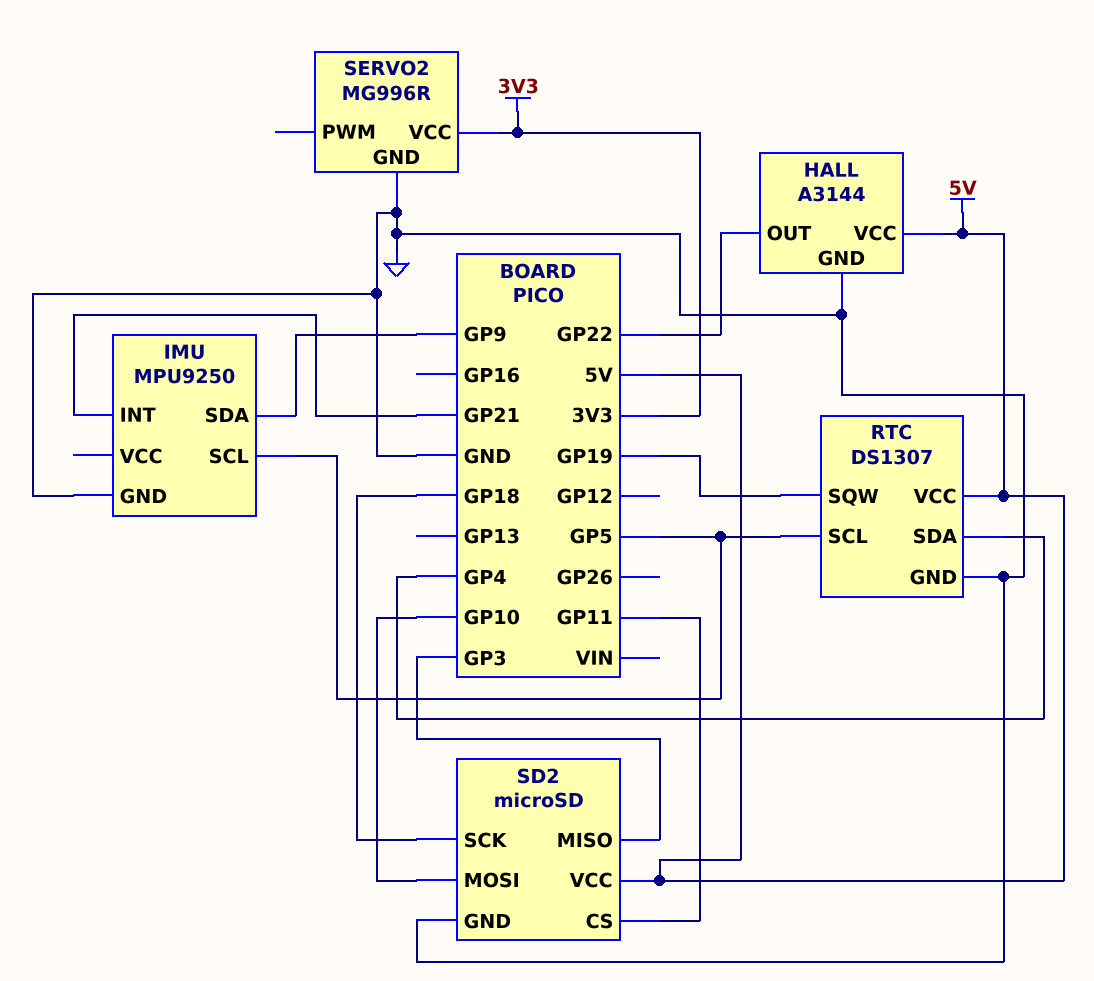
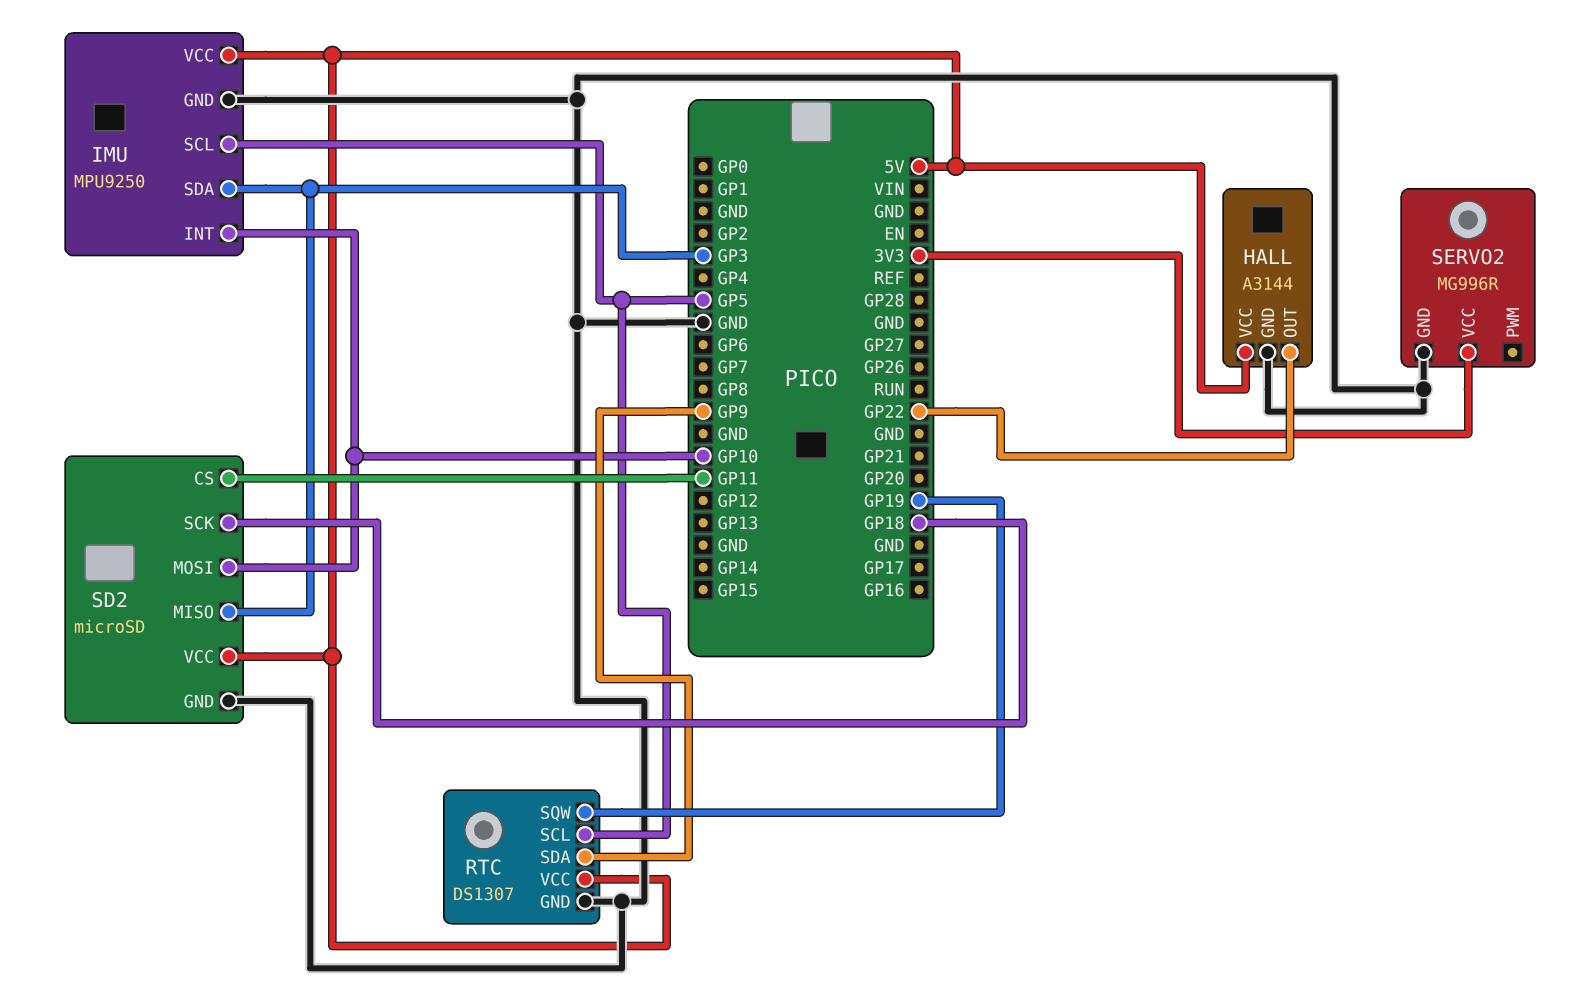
IMU pin INT: GP21 -> GP10
IMU pin SDA: GP9 -> GP3
IMU pin VCC: none -> 5V
RTC pin SDA: GP4 -> GP9

